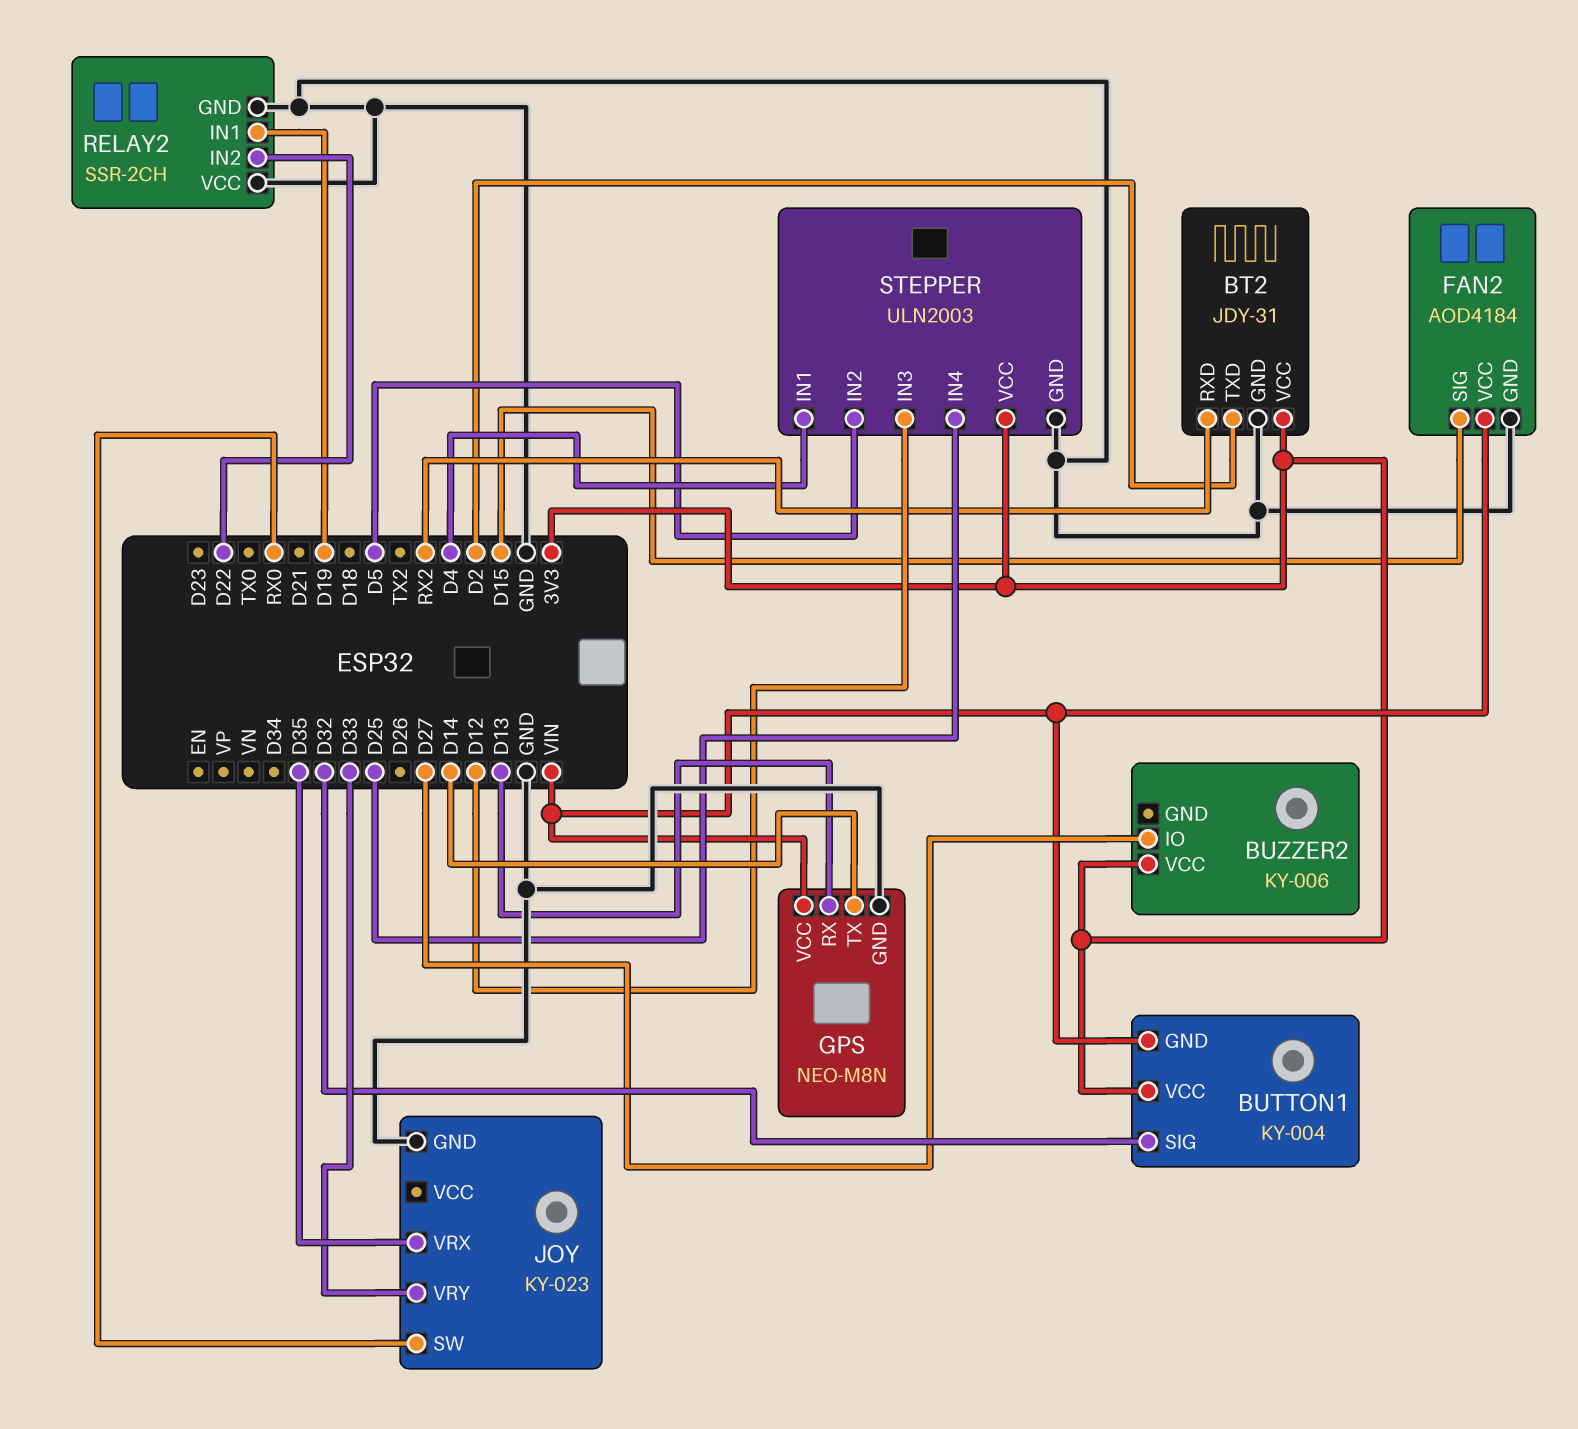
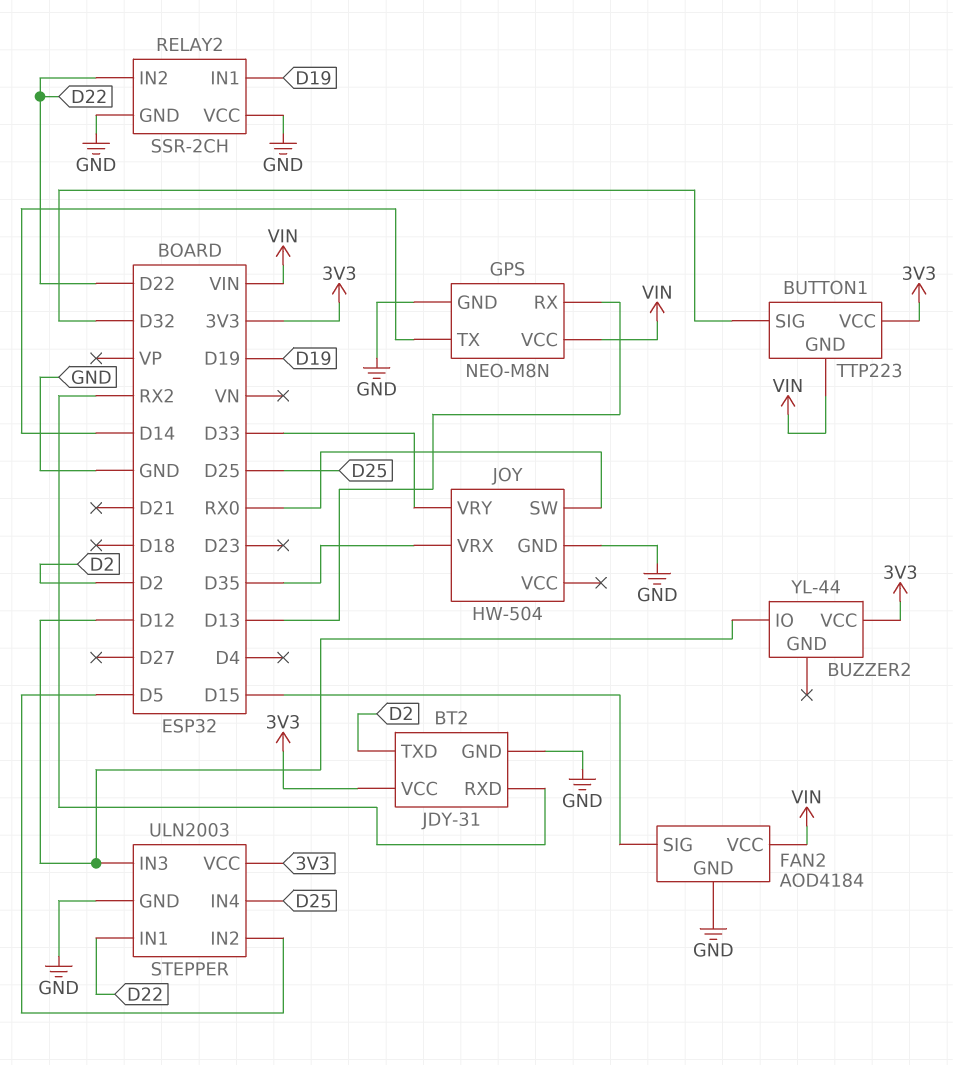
BUTTON1: KY-004 -> TTP223
BUZZER2: KY-006 -> YL-44
BUZZER2 pin IO: D27 -> D12
JOY: KY-023 -> HW-504
STEPPER pin IN1: D4 -> D22

